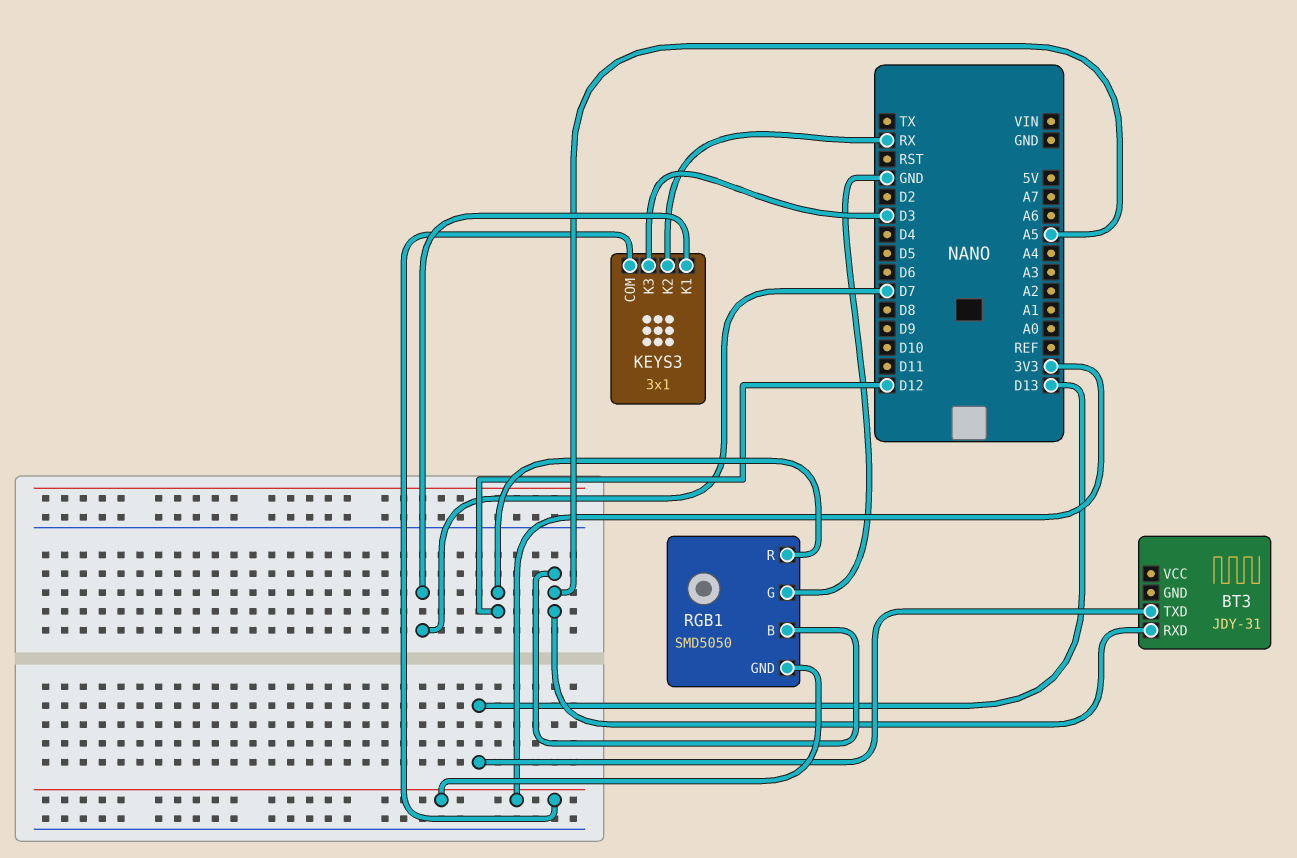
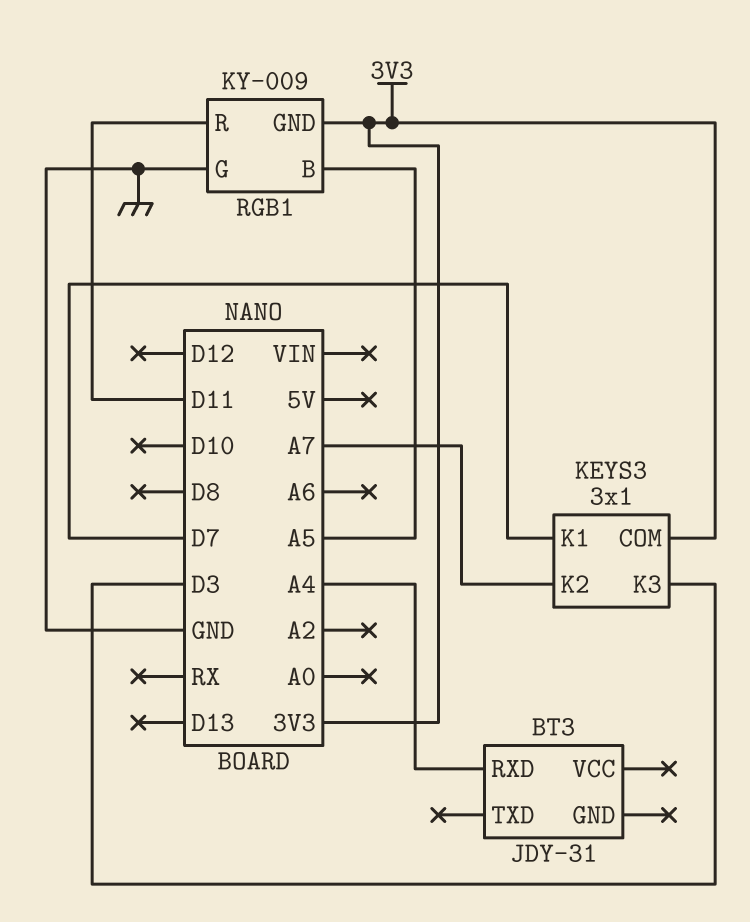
BT3 pin RXD: A5 -> A4
BT3 pin TXD: D13 -> none
KEYS3 pin K2: RX -> A7
RGB1: SMD5050 -> KY-009
RGB1 pin R: D12 -> D11

